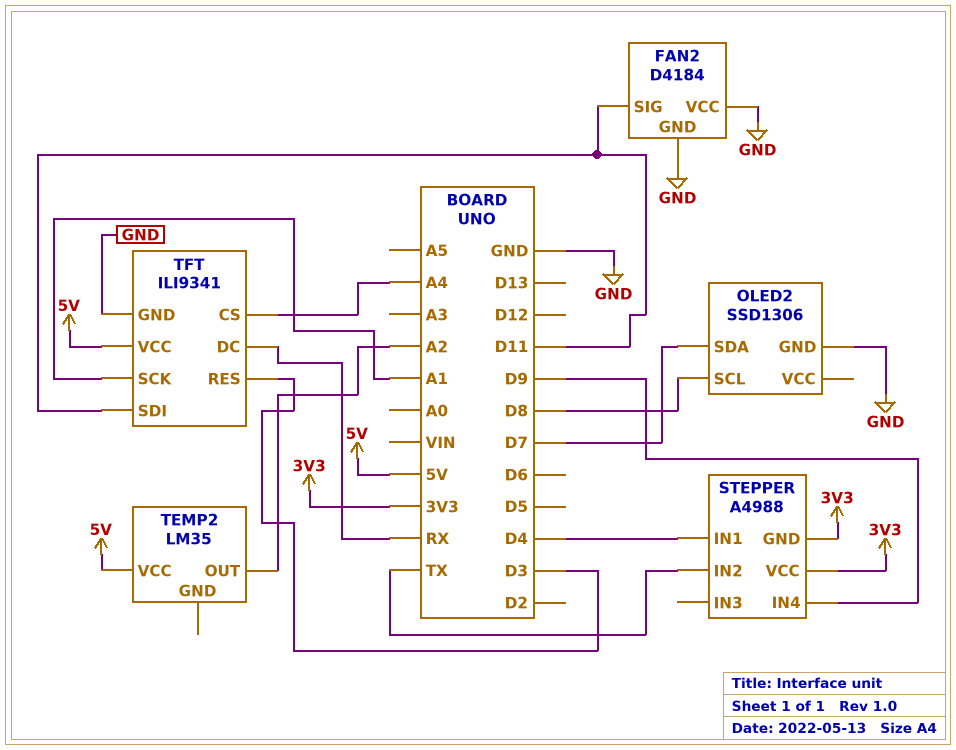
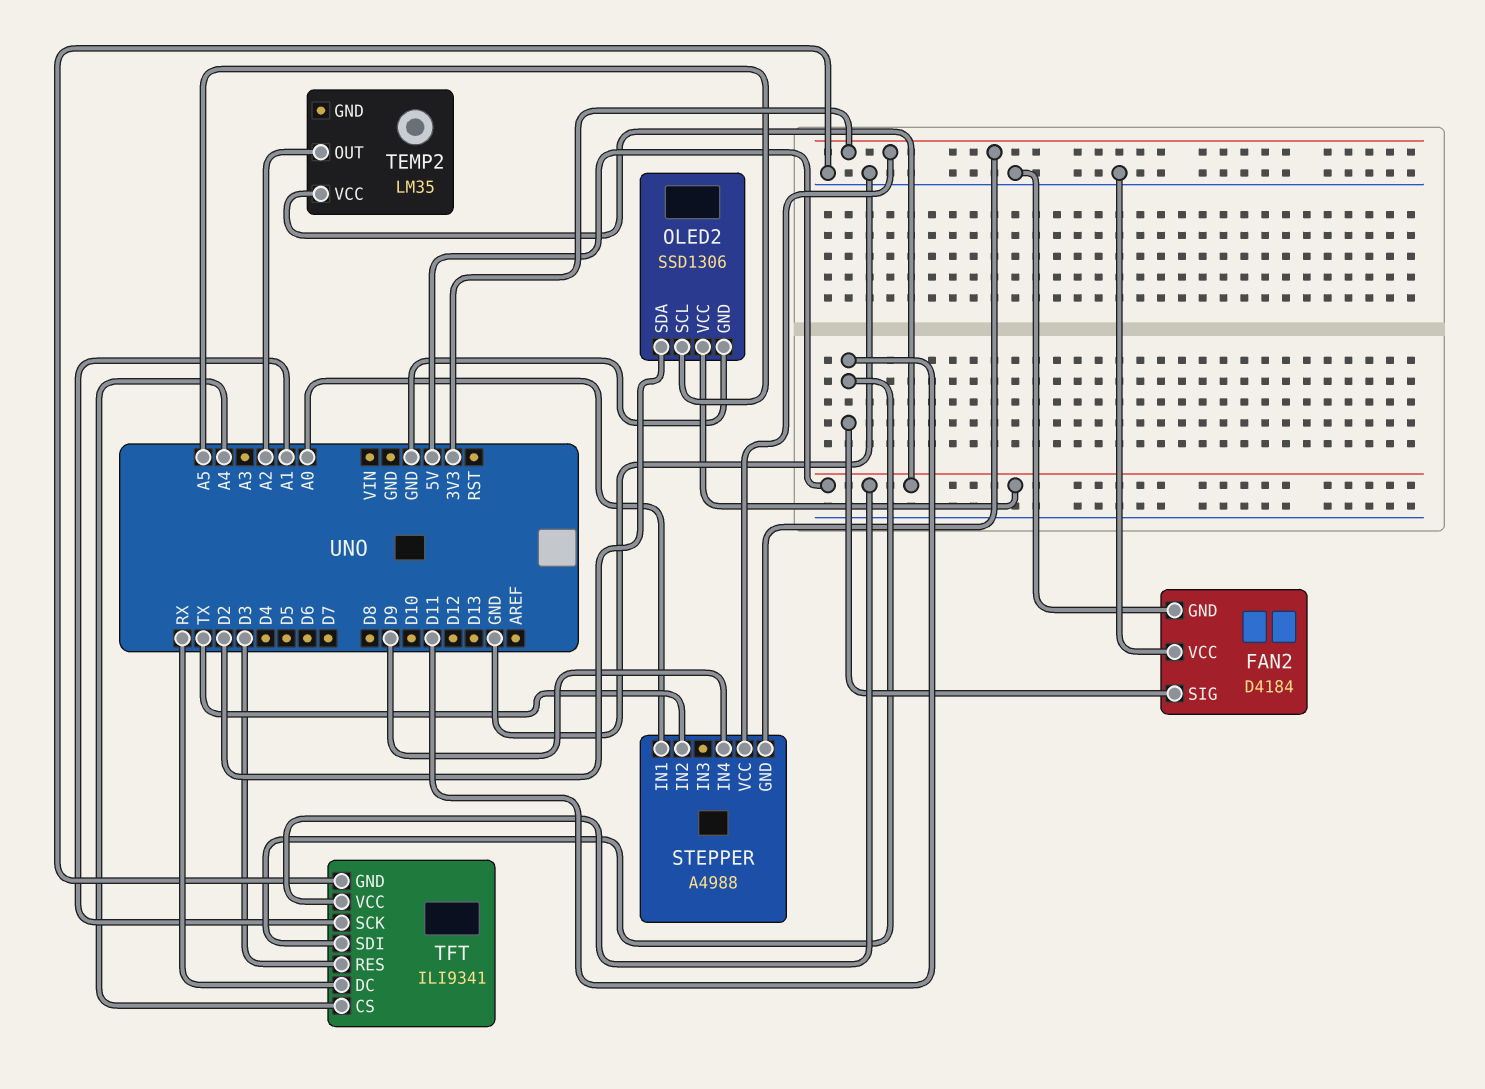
OLED2 pin SCL: D8 -> A5
OLED2 pin SDA: D7 -> D2
OLED2 pin VCC: none -> 5V
STEPPER pin IN1: D4 -> A0

